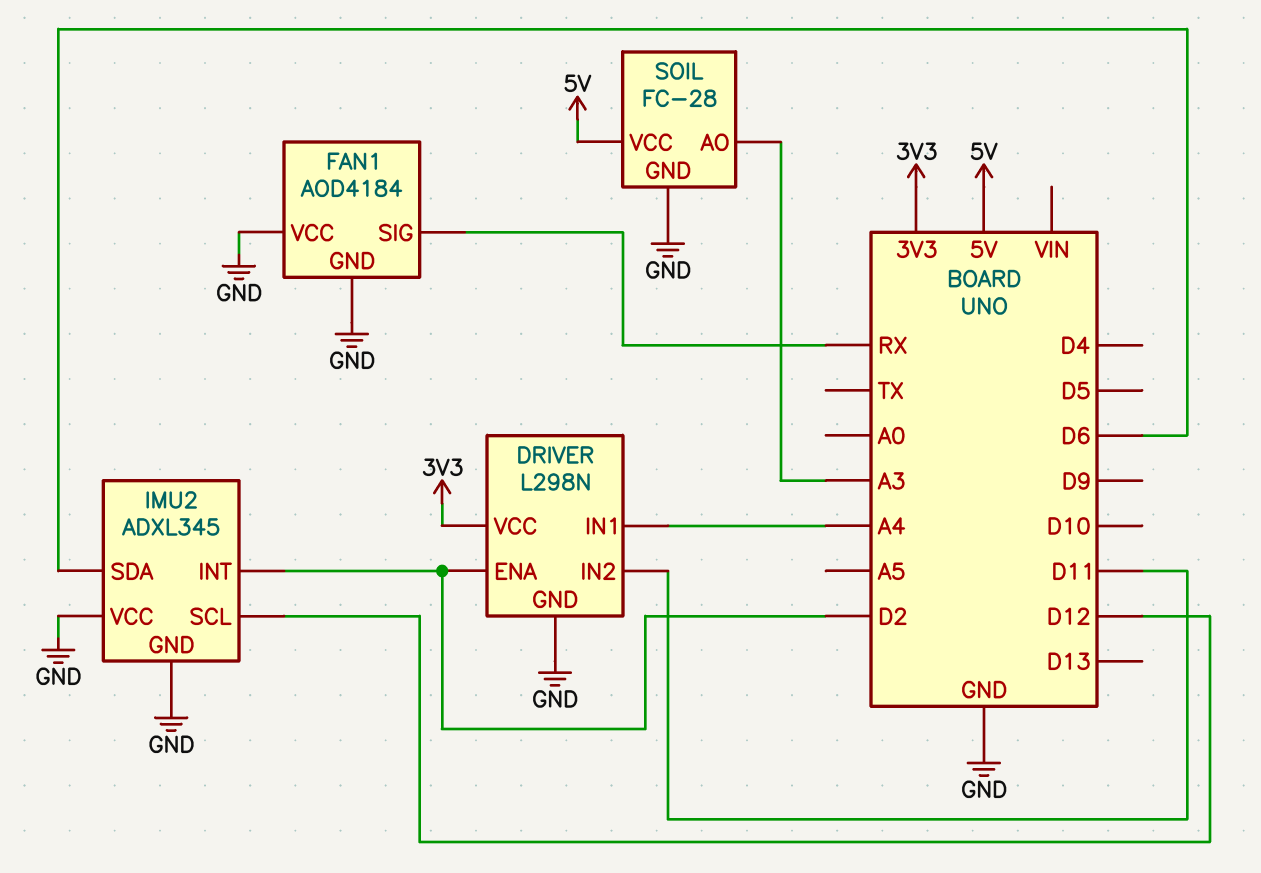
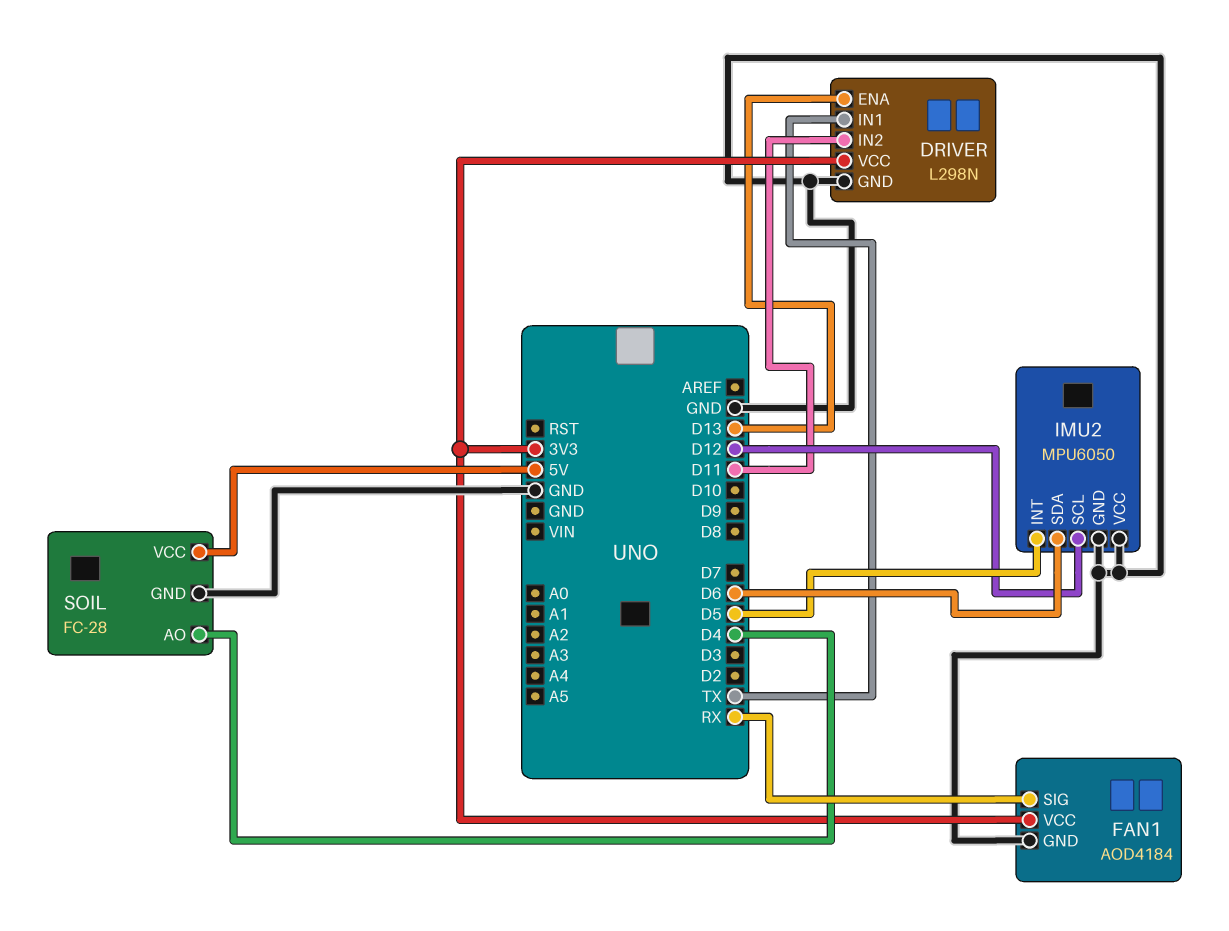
DRIVER pin ENA: D2 -> D13
DRIVER pin IN1: A4 -> TX
FAN1 pin VCC: GND -> 3V3
IMU2: ADXL345 -> MPU6050
IMU2 pin INT: D2 -> D5
SOIL pin AO: A3 -> D4

